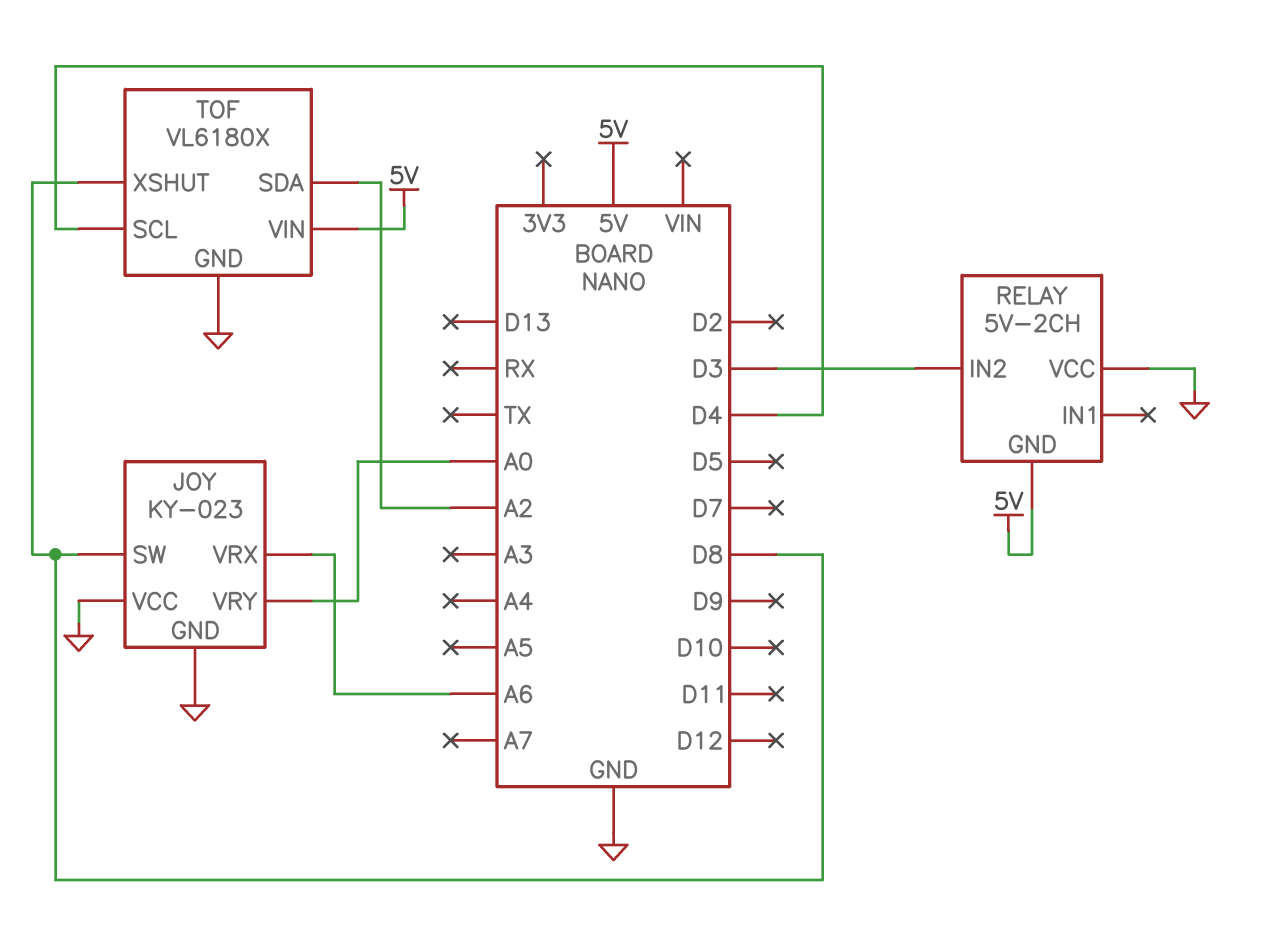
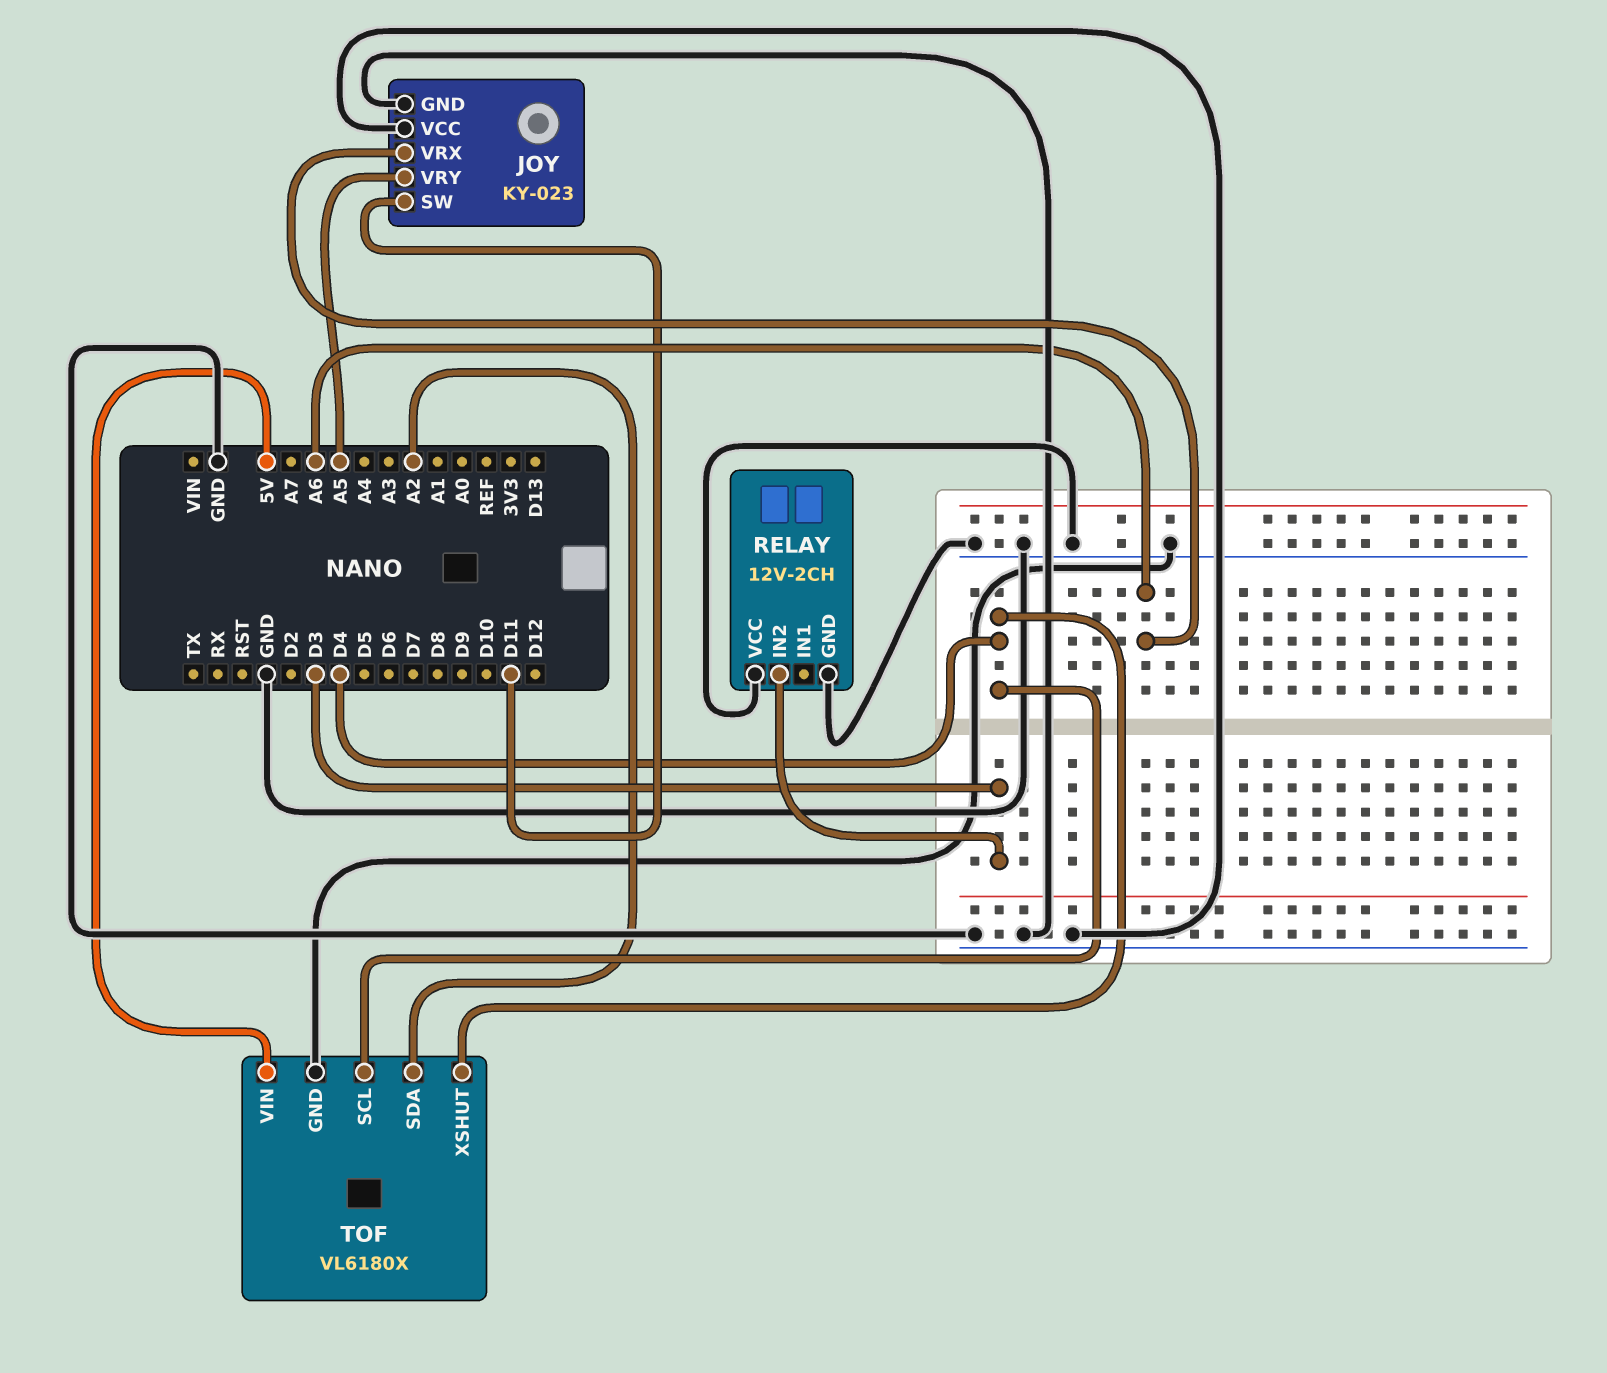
JOY pin SW: D8 -> D11
JOY pin VRY: A0 -> A5
RELAY: 5V-2CH -> 12V-2CH
RELAY pin GND: 5V -> GND
TOF pin XSHUT: D8 -> D4

